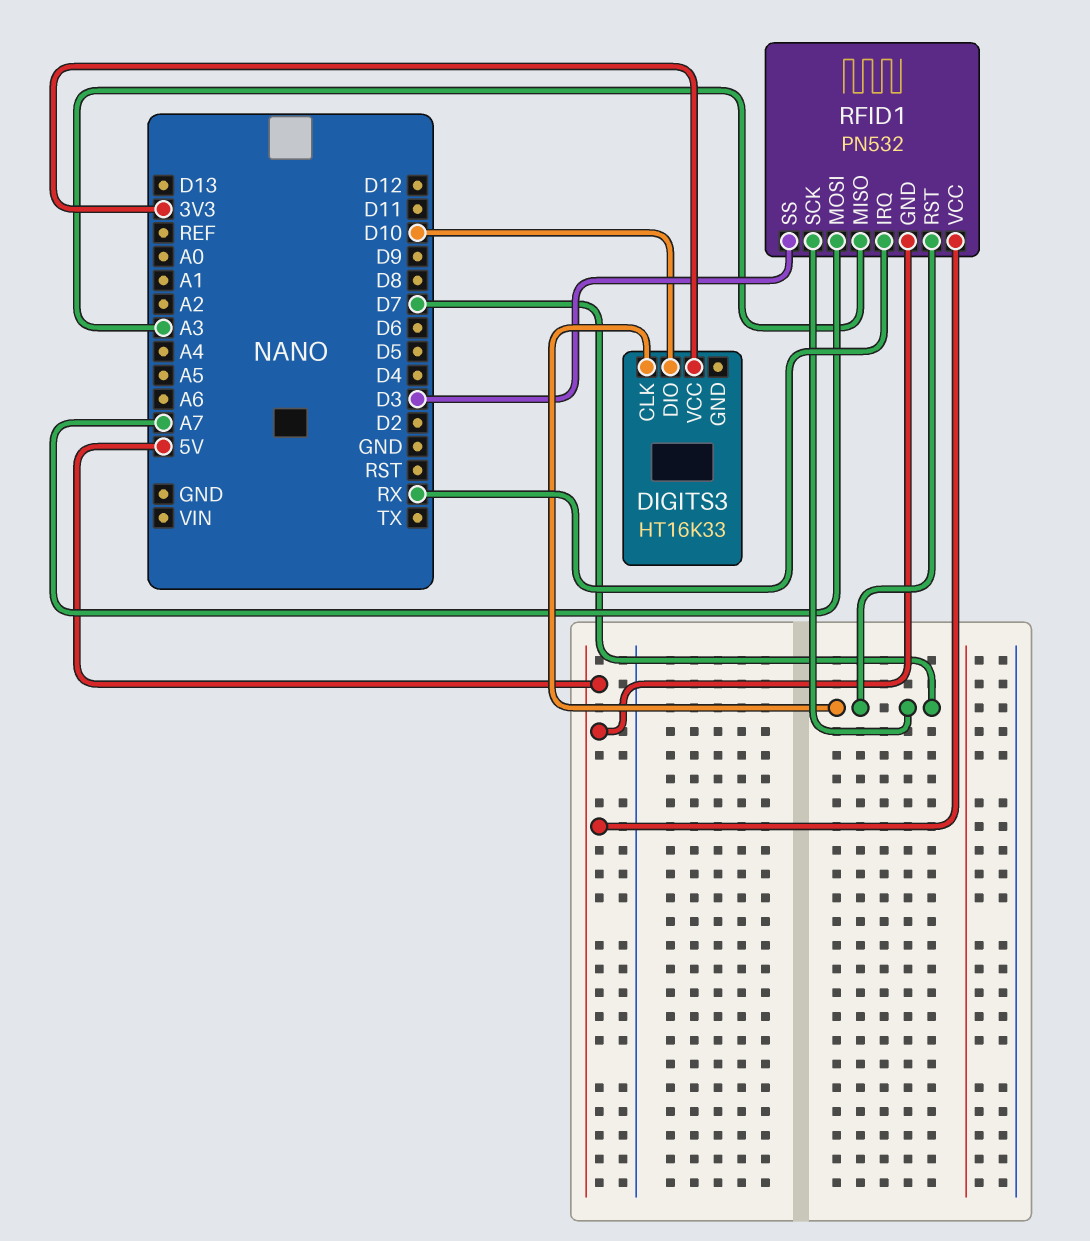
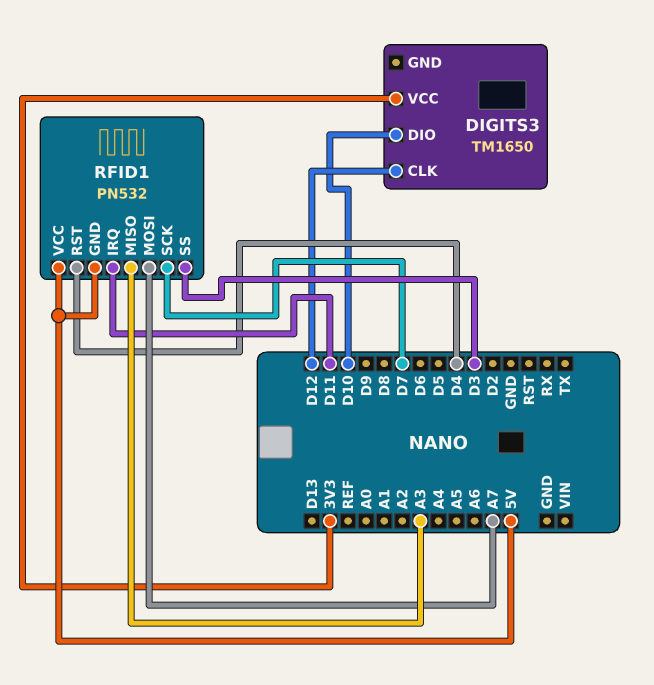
DIGITS3: HT16K33 -> TM1650
DIGITS3 pin CLK: D7 -> D12
RFID1 pin IRQ: RX -> D11
RFID1 pin RST: D7 -> D4

